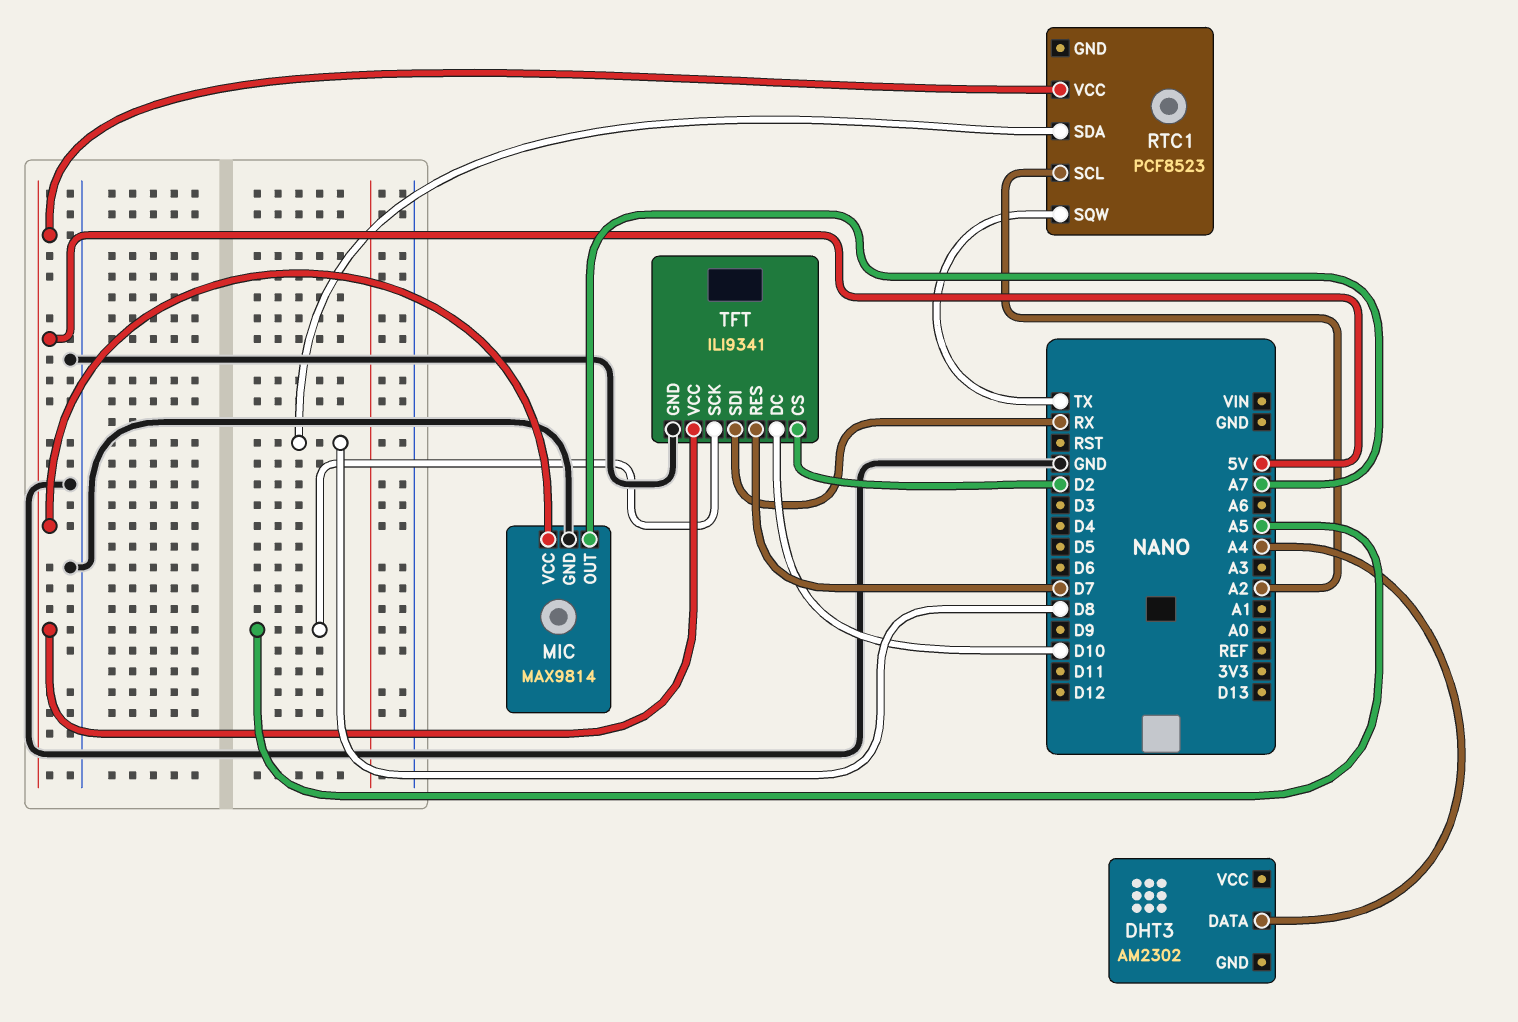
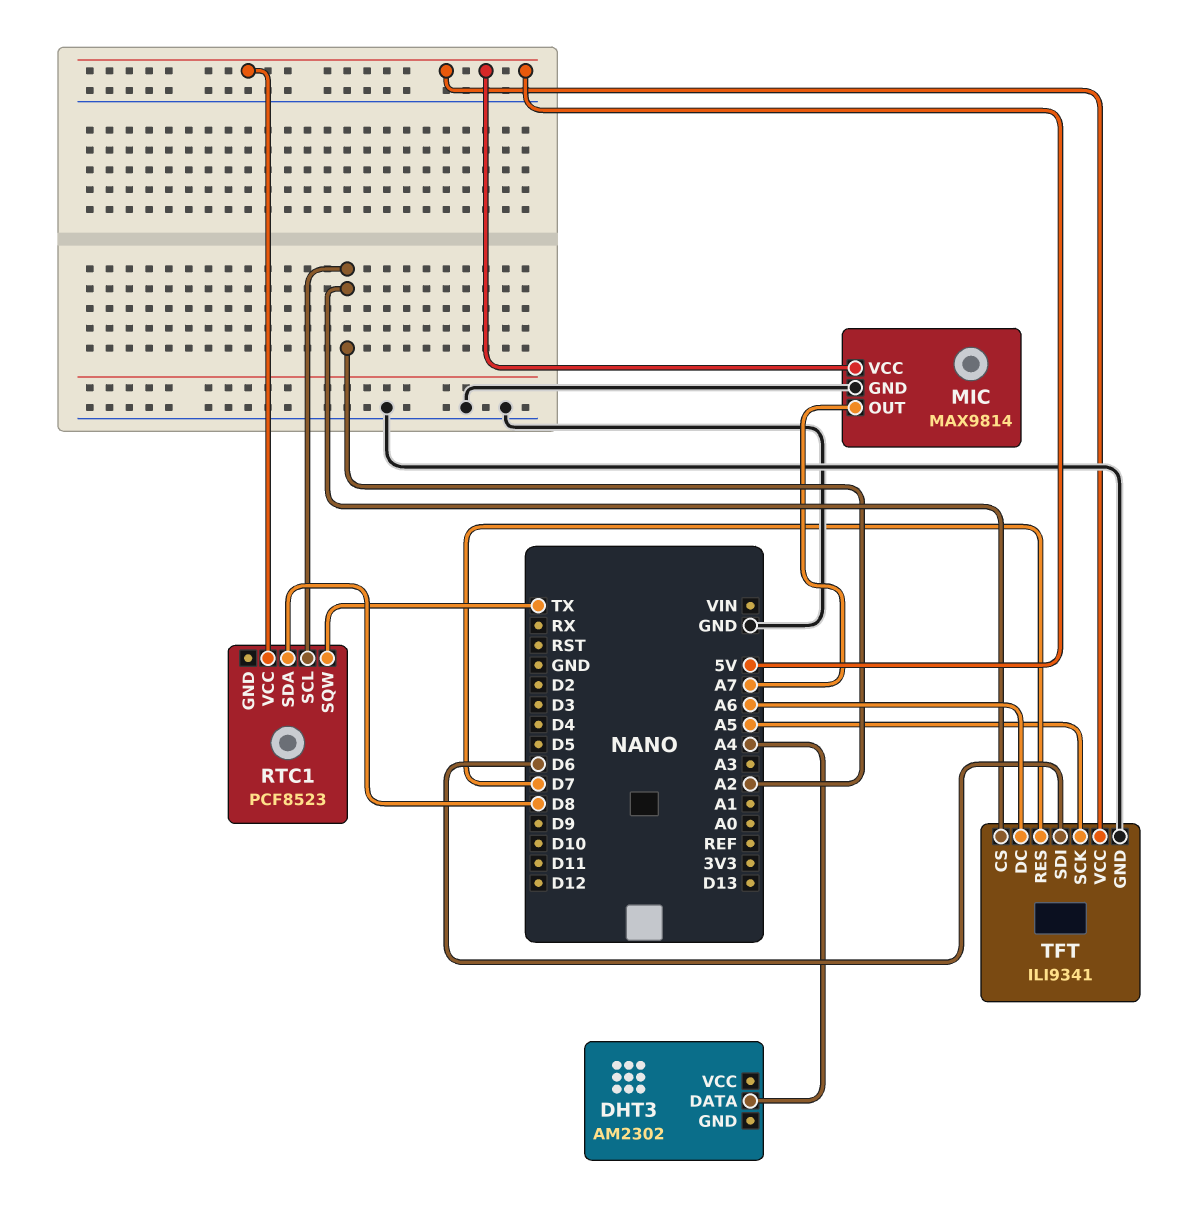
TFT pin CS: D2 -> A2
TFT pin DC: D10 -> A6
TFT pin SDI: RX -> D6

